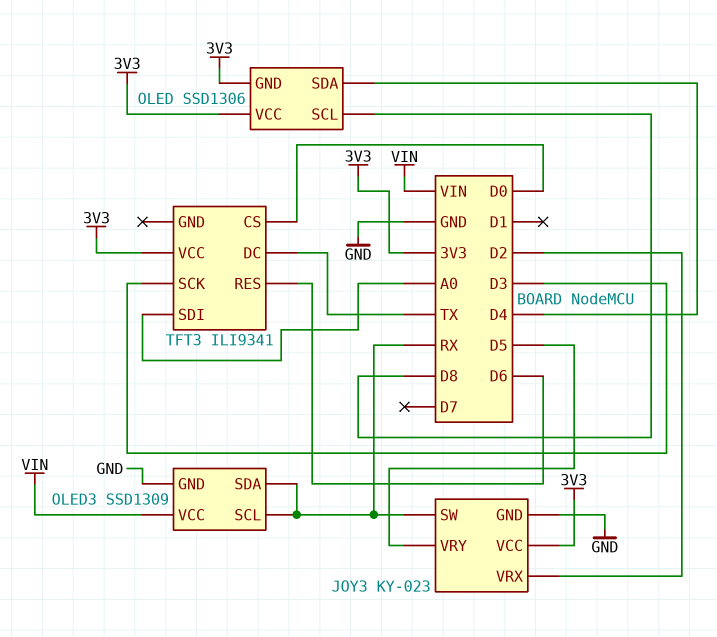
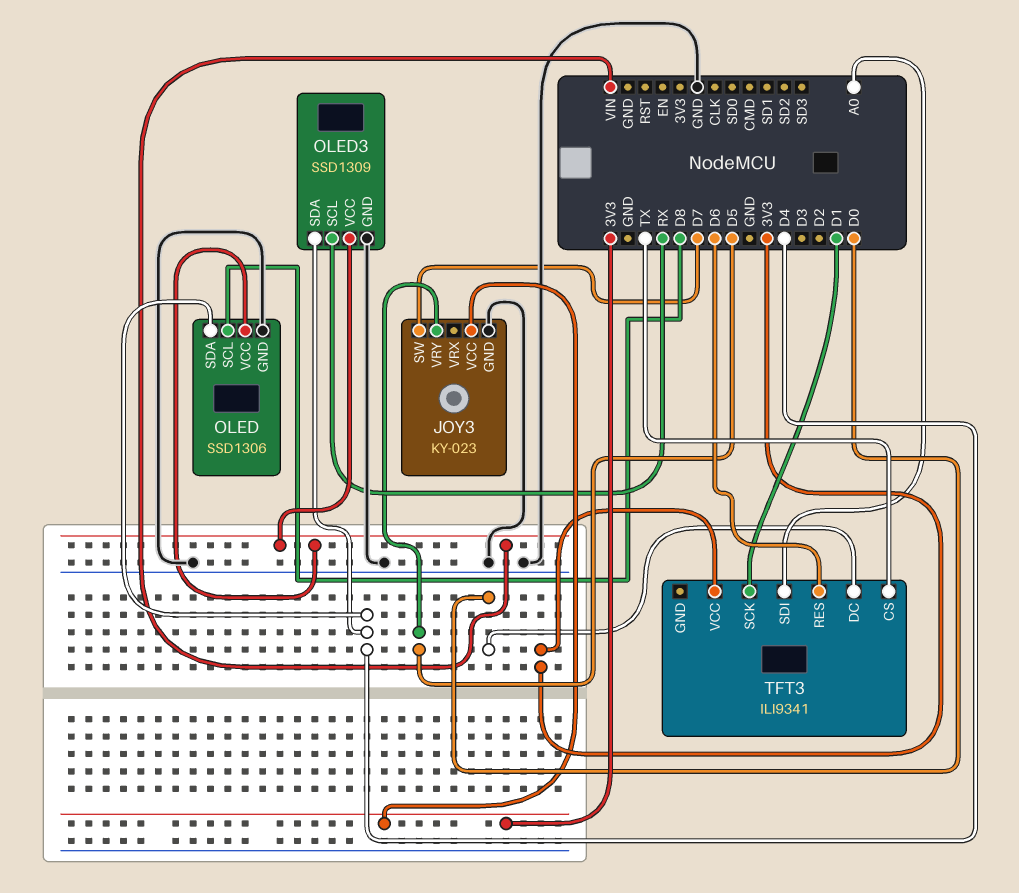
JOY3 pin SW: RX -> D7
JOY3 pin VRX: D2 -> none
OLED pin GND: 3V3 -> GND
OLED pin VCC: 3V3 -> VIN
OLED3 pin SDA: RX -> D4
TFT3 pin CS: D0 -> TX
TFT3 pin DC: TX -> D0
TFT3 pin SCK: D3 -> D1

